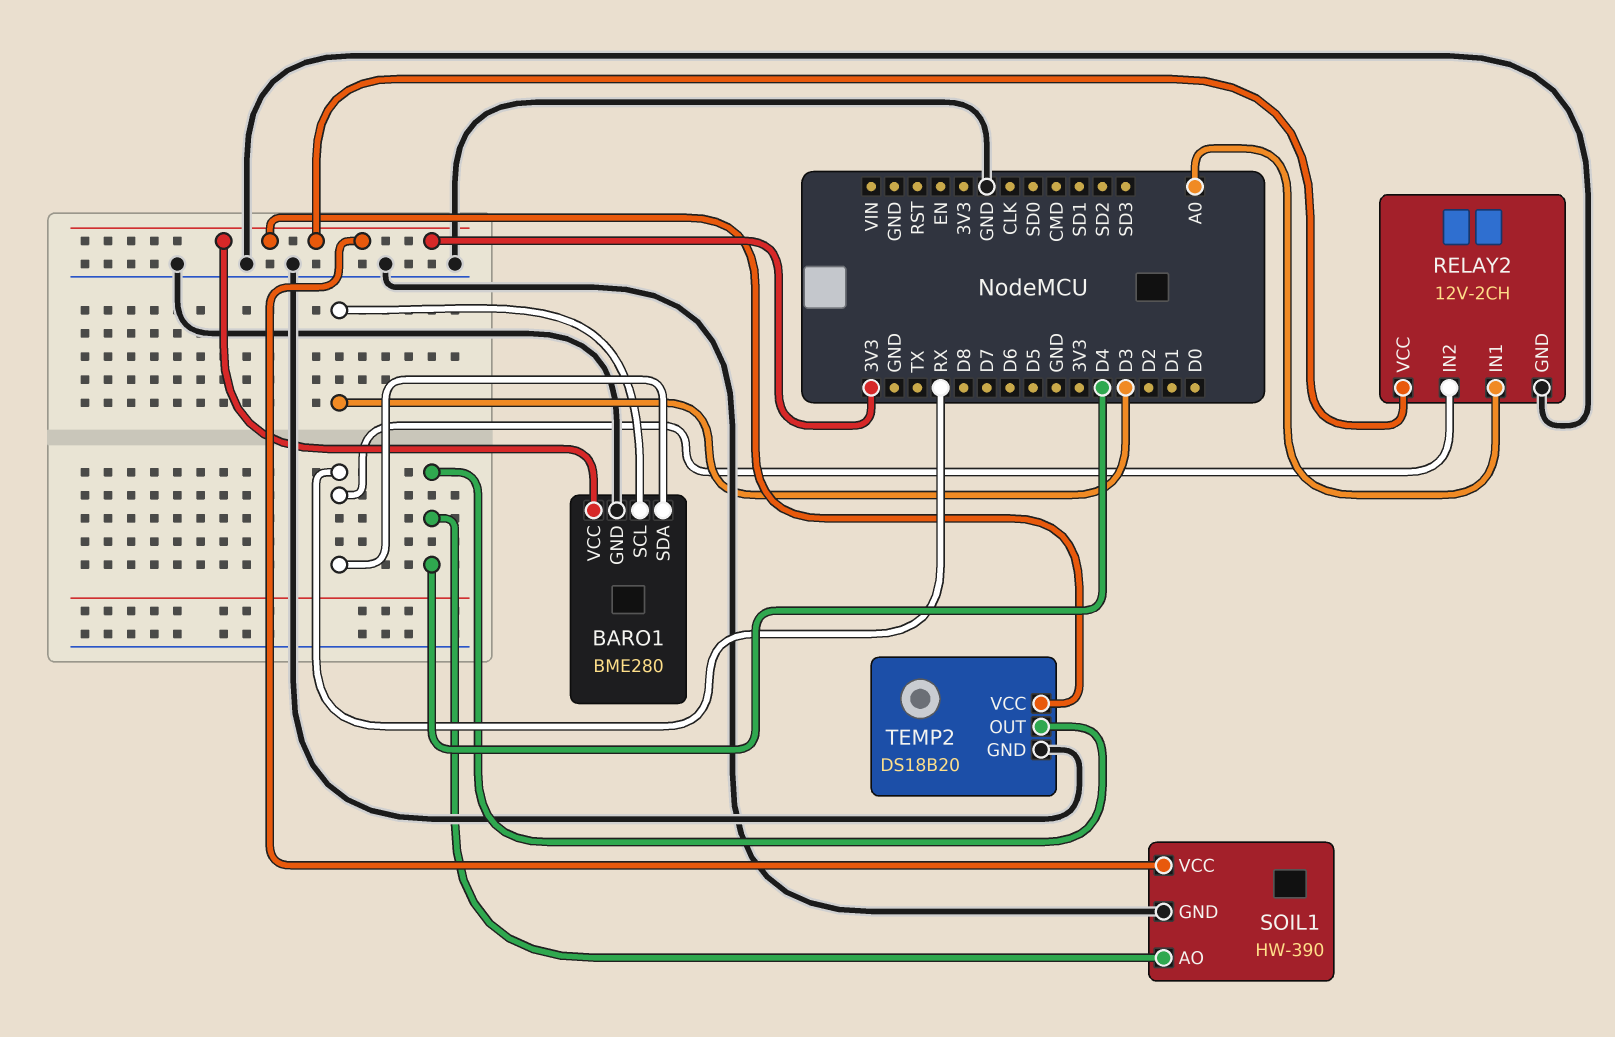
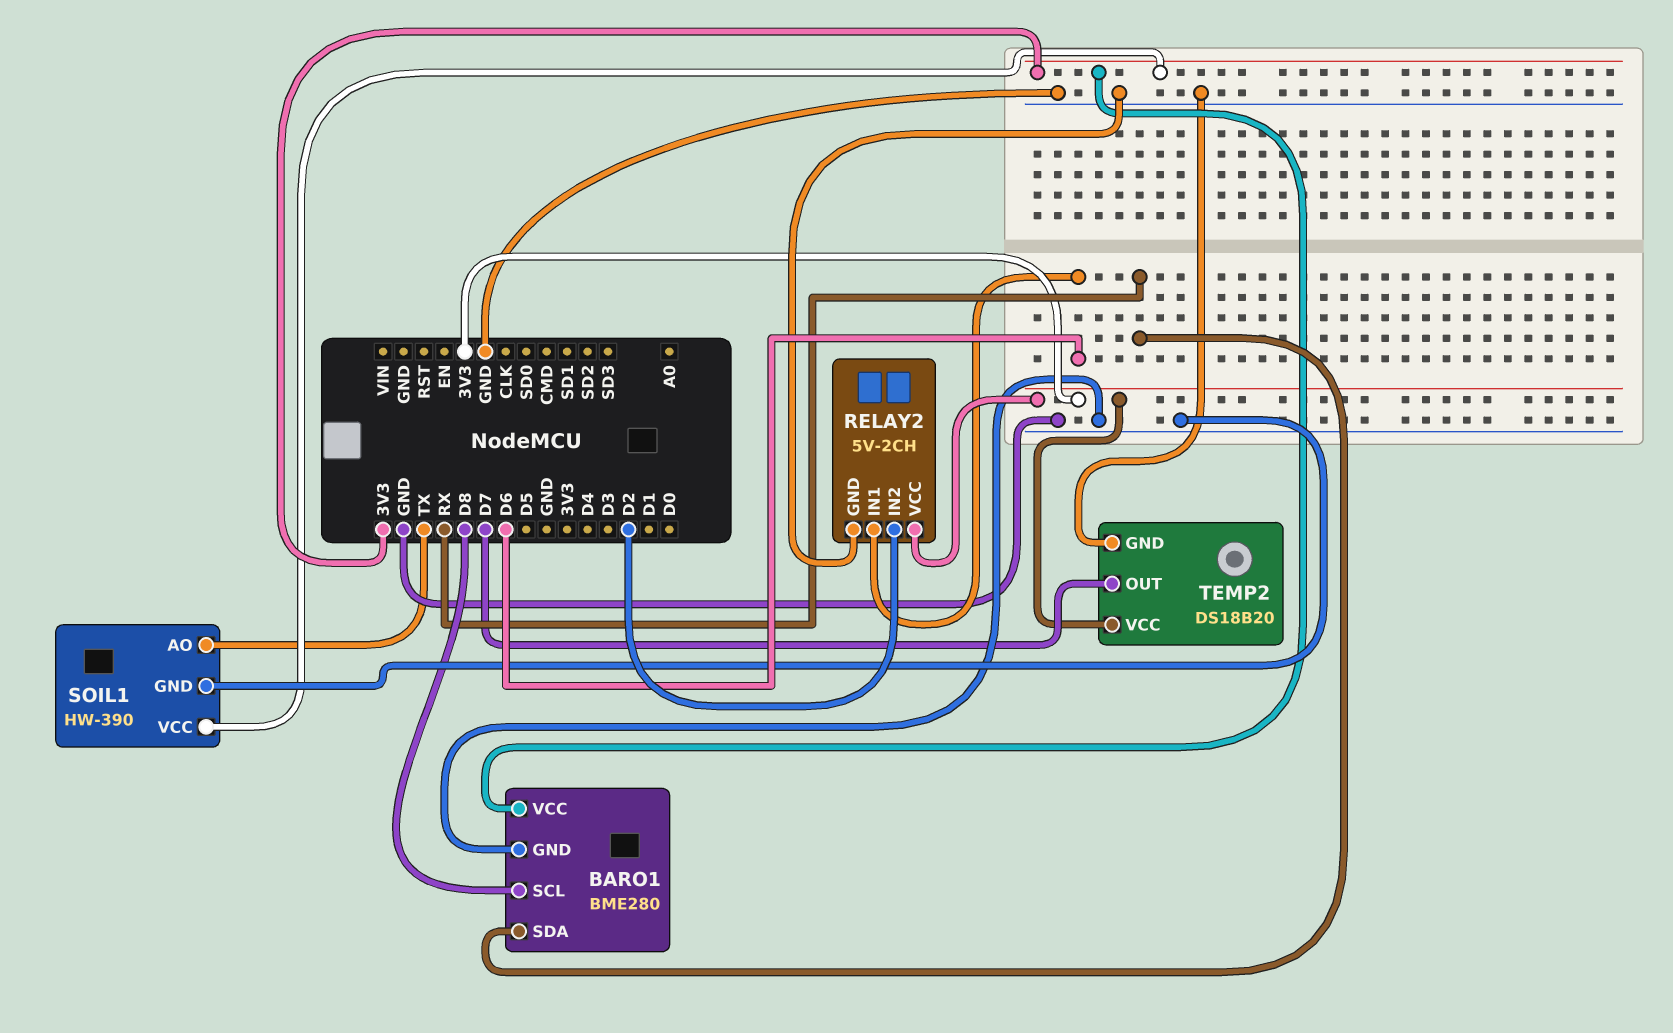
BARO1 pin SCL: D3 -> D8
RELAY2: 12V-2CH -> 5V-2CH
RELAY2 pin IN1: A0 -> D6
RELAY2 pin IN2: RX -> D2
SOIL1 pin AO: D4 -> TX
TEMP2 pin OUT: D4 -> D7

